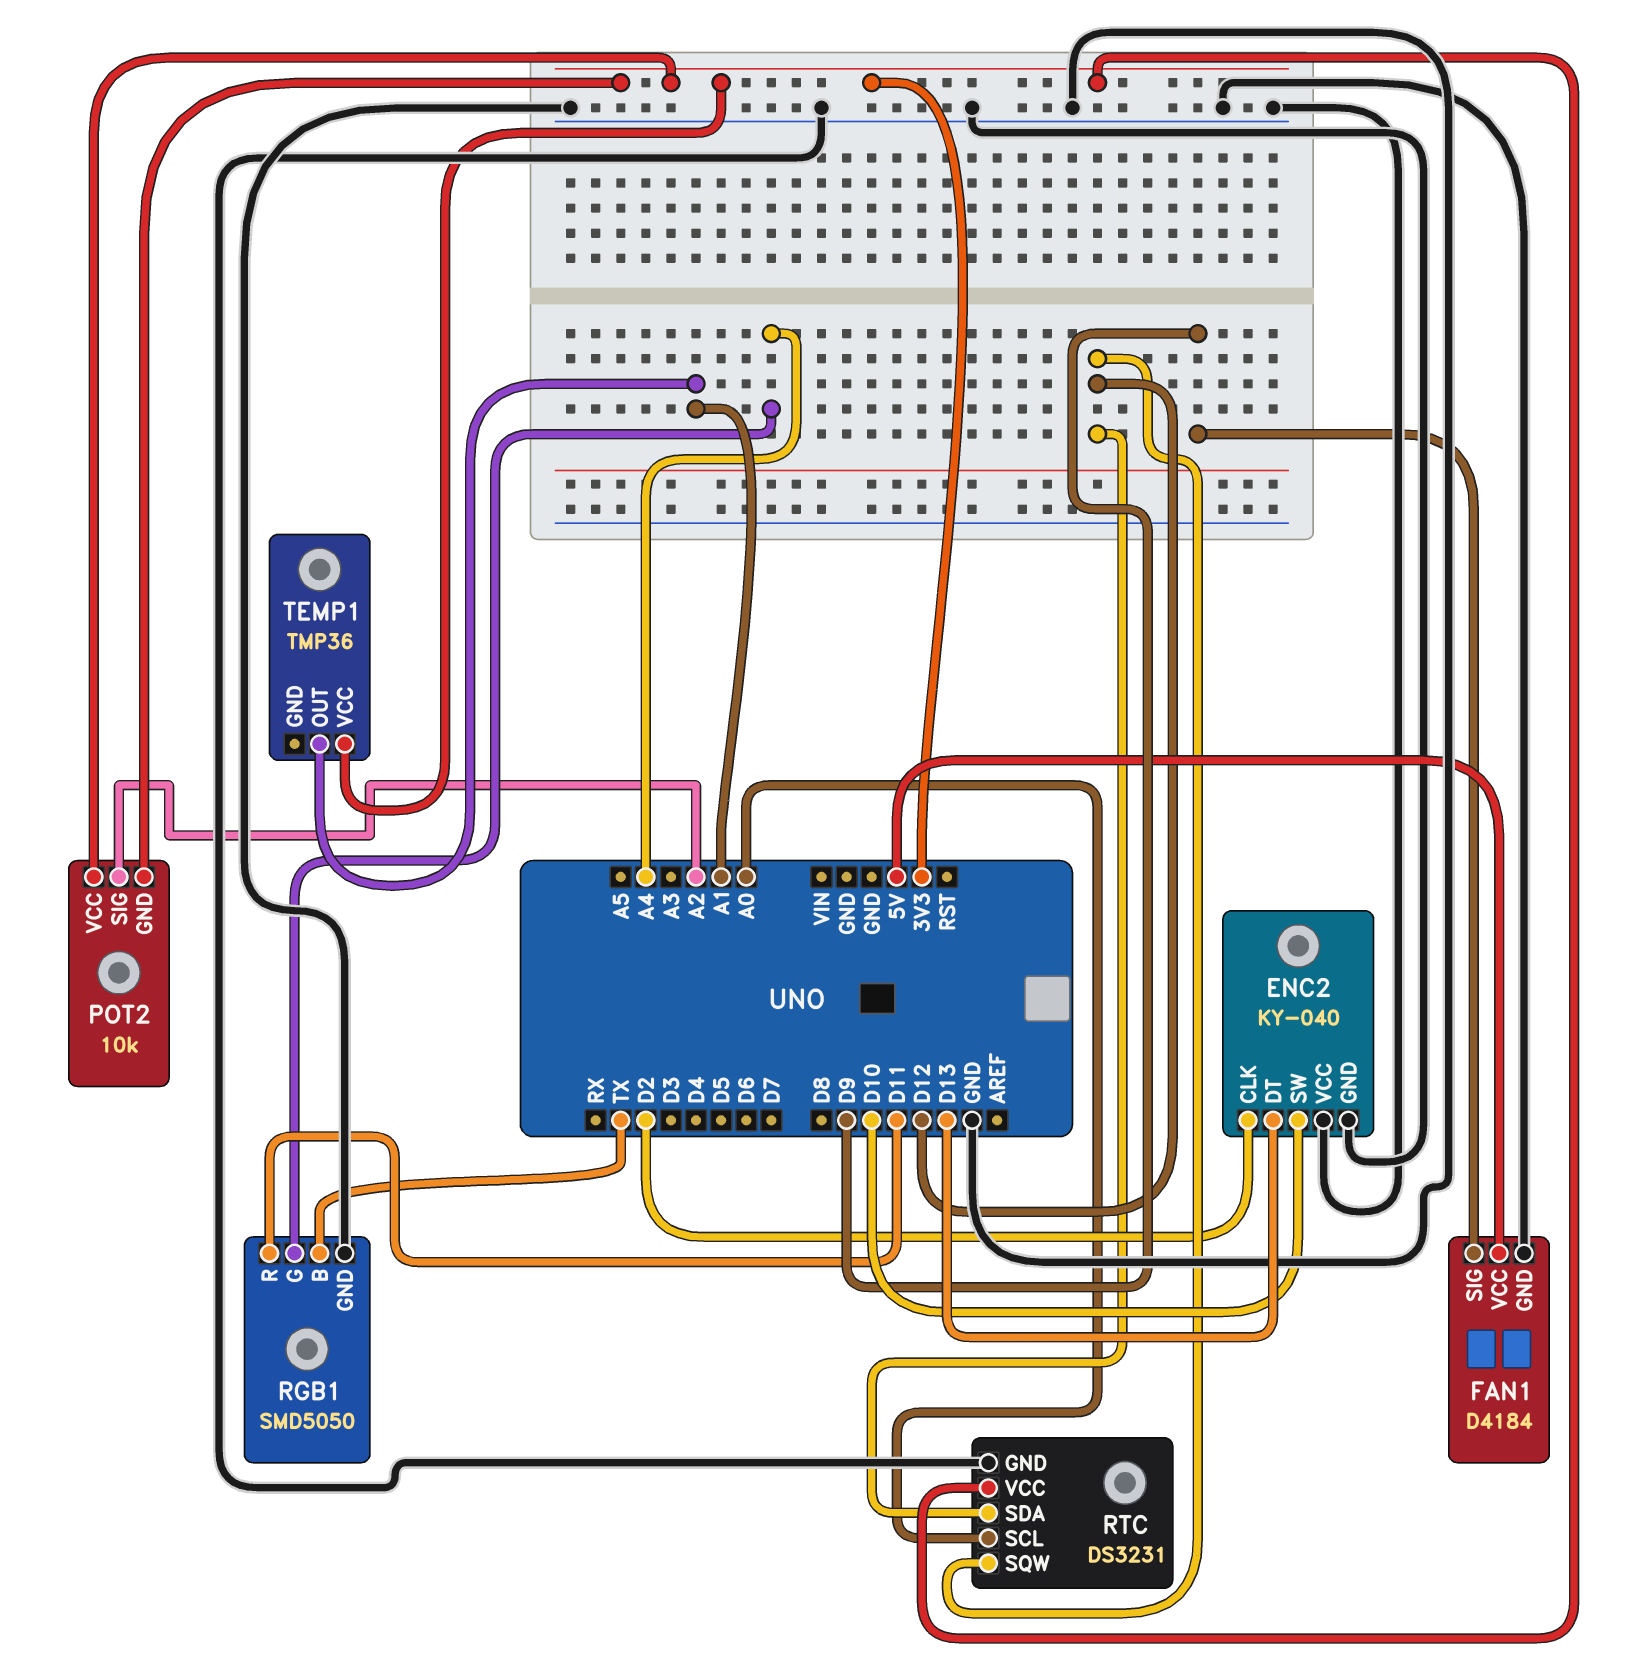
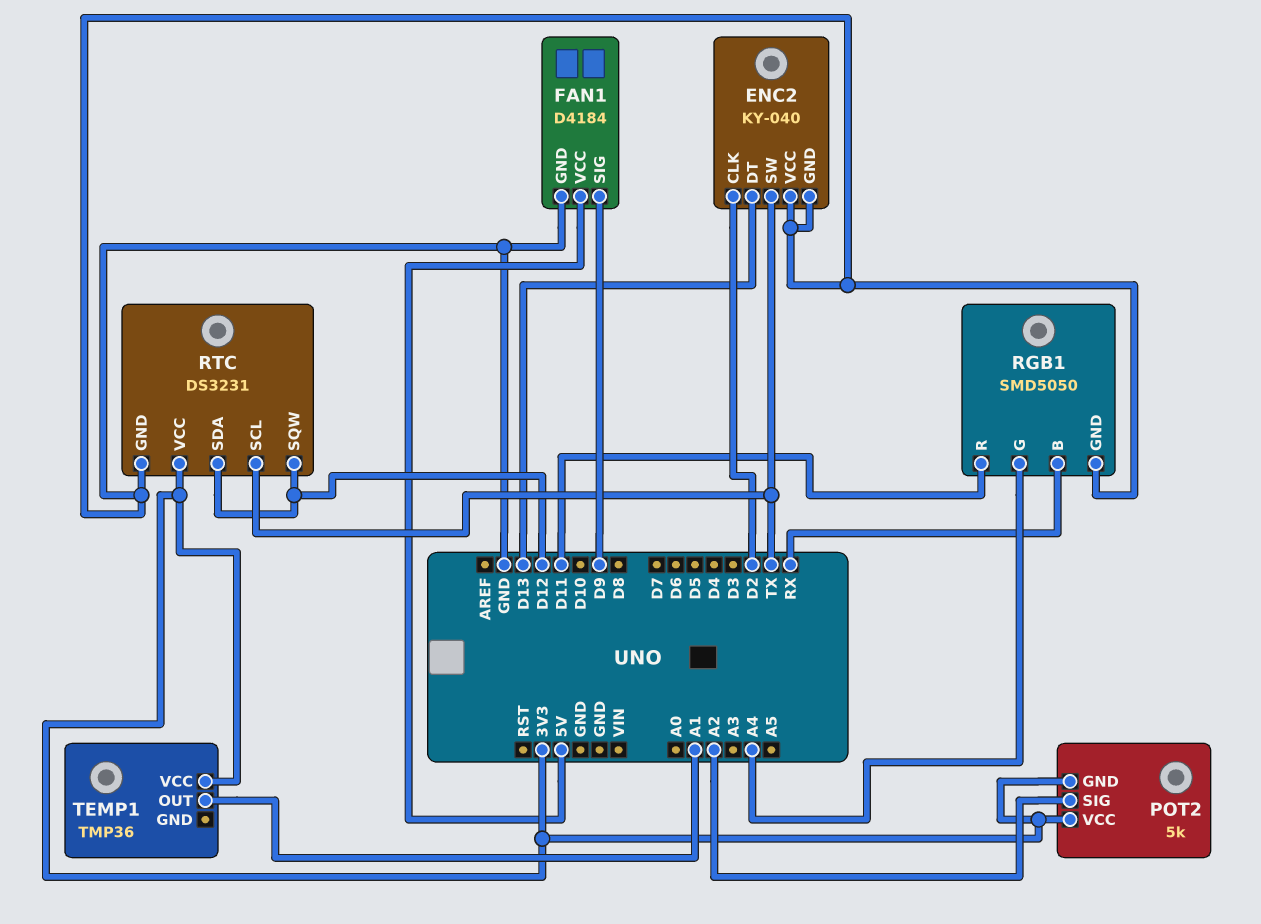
ENC2 pin SW: D10 -> TX
POT2: 10k -> 5k
RGB1 pin B: TX -> RX
RTC pin SCL: A0 -> TX

